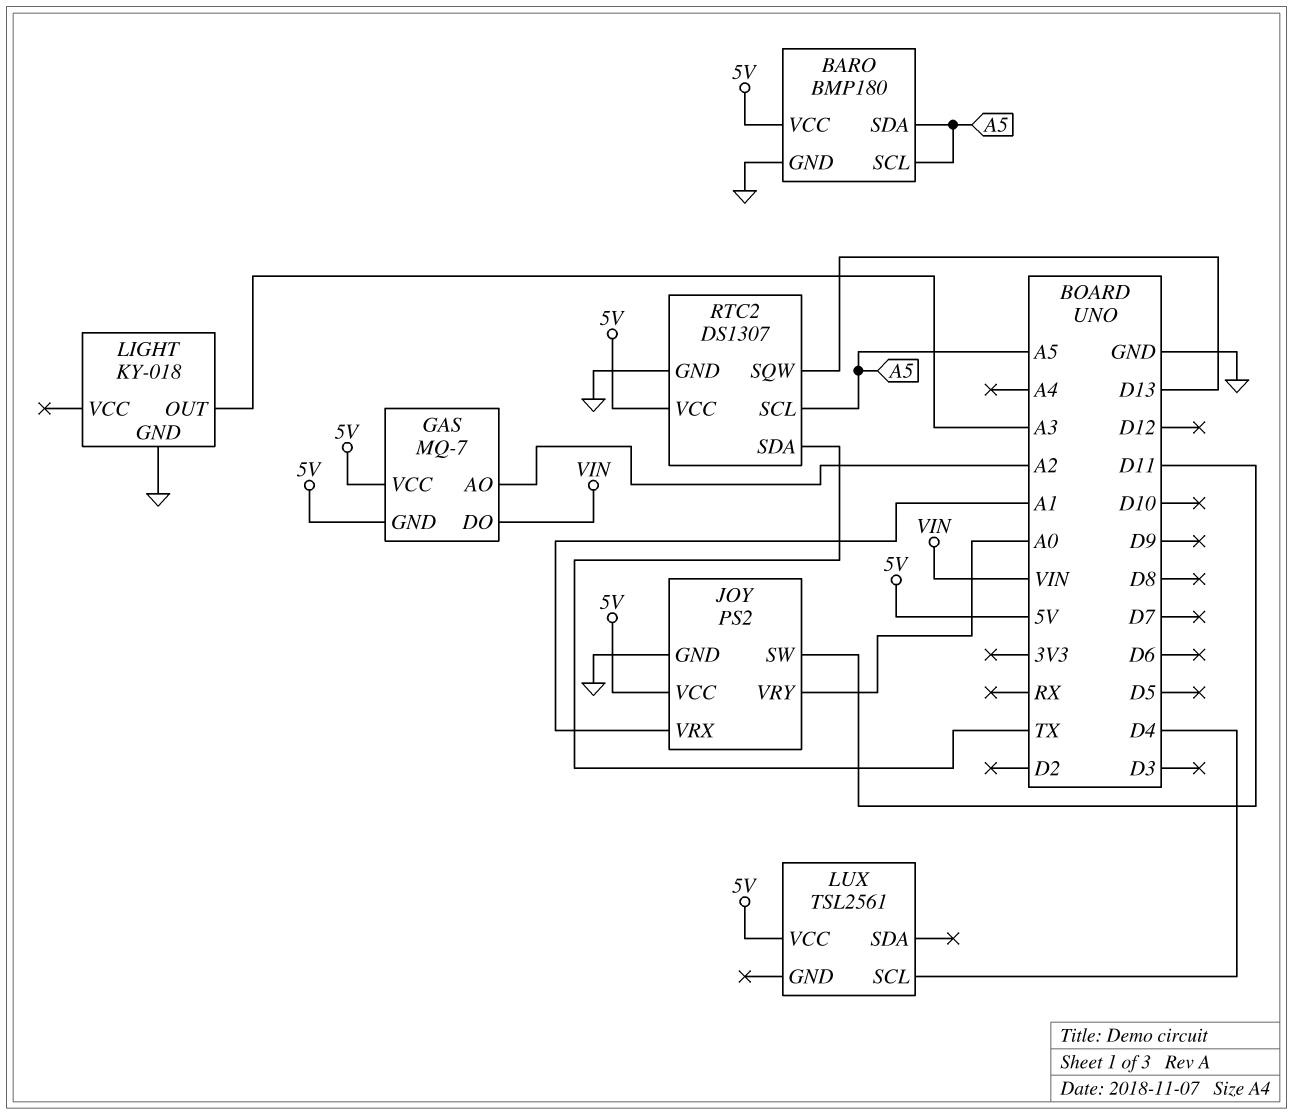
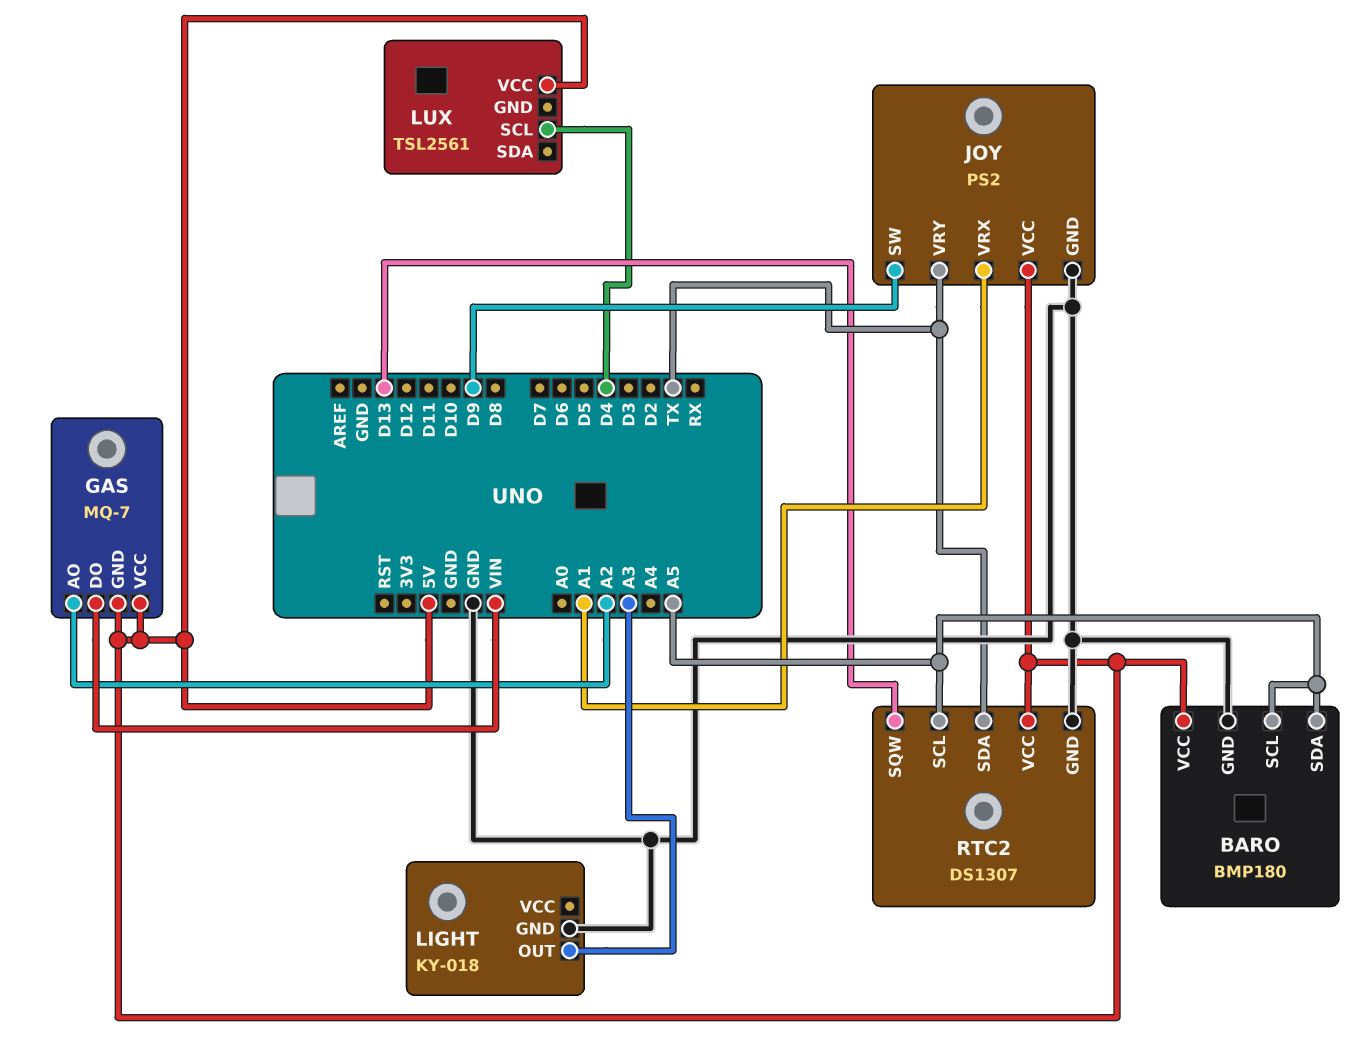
JOY pin SW: D11 -> D9
JOY pin VRY: A0 -> TX

